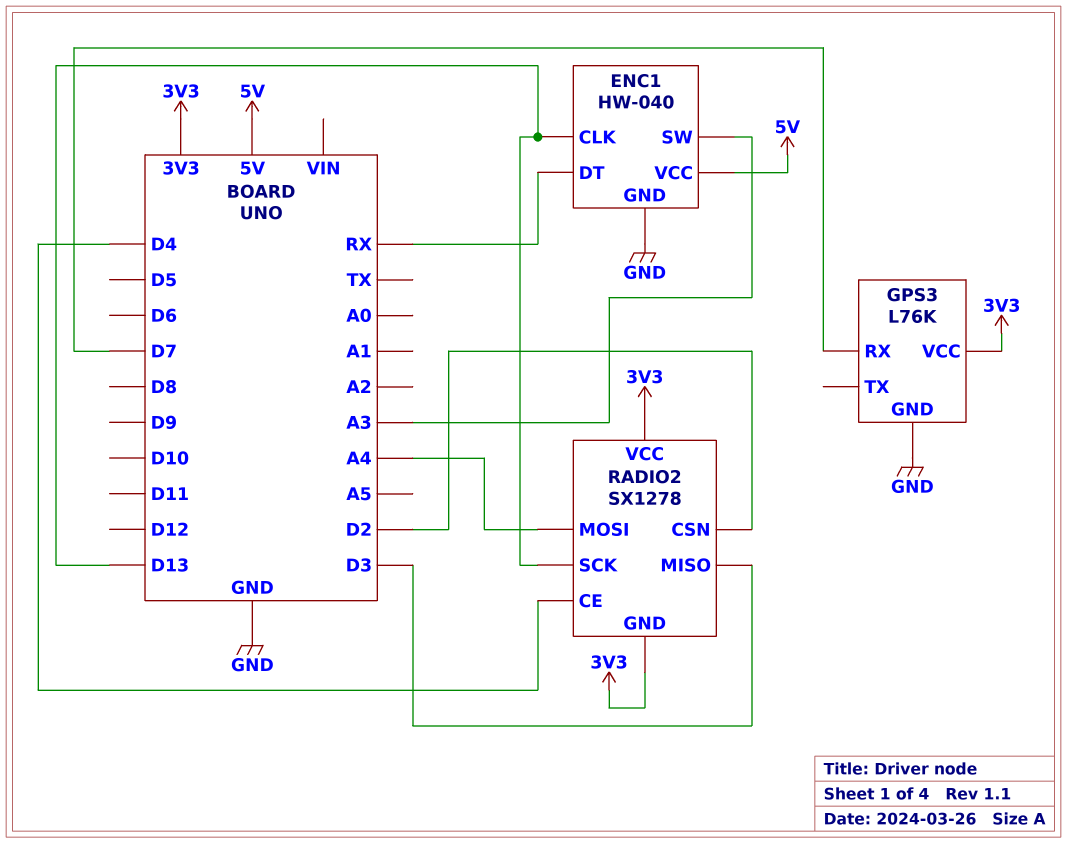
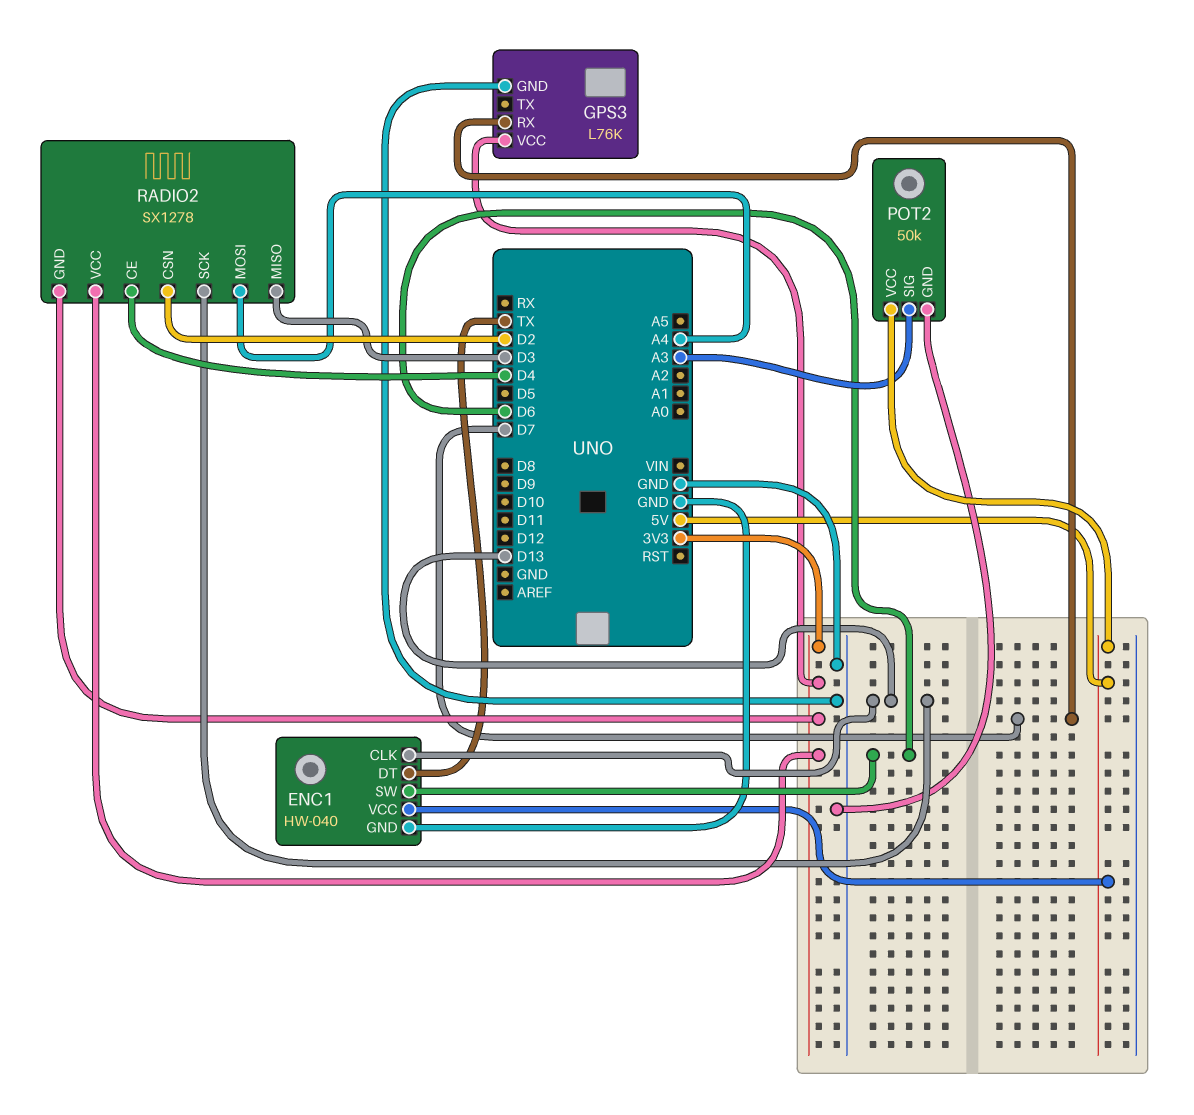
ENC1 pin DT: RX -> TX
ENC1 pin SW: A3 -> D6
POT2: none -> 50k
POT2 pin GND: none -> GND
POT2 pin SIG: none -> A3
POT2 pin VCC: none -> 5V

